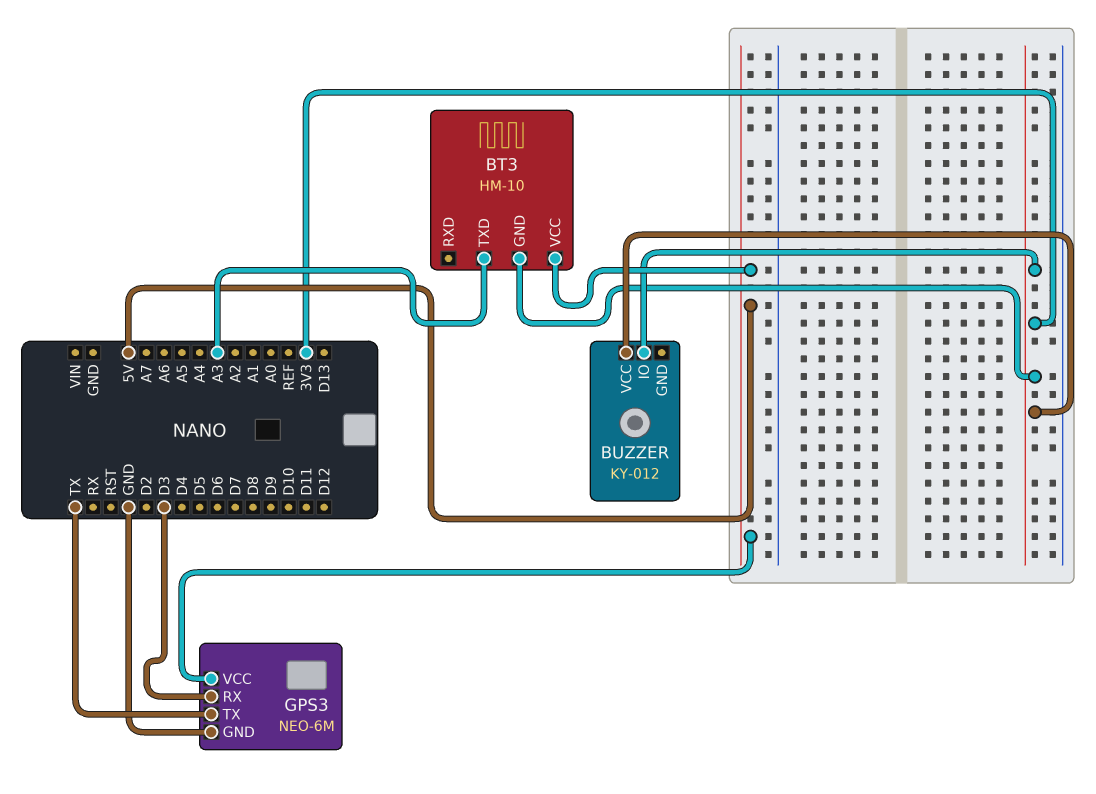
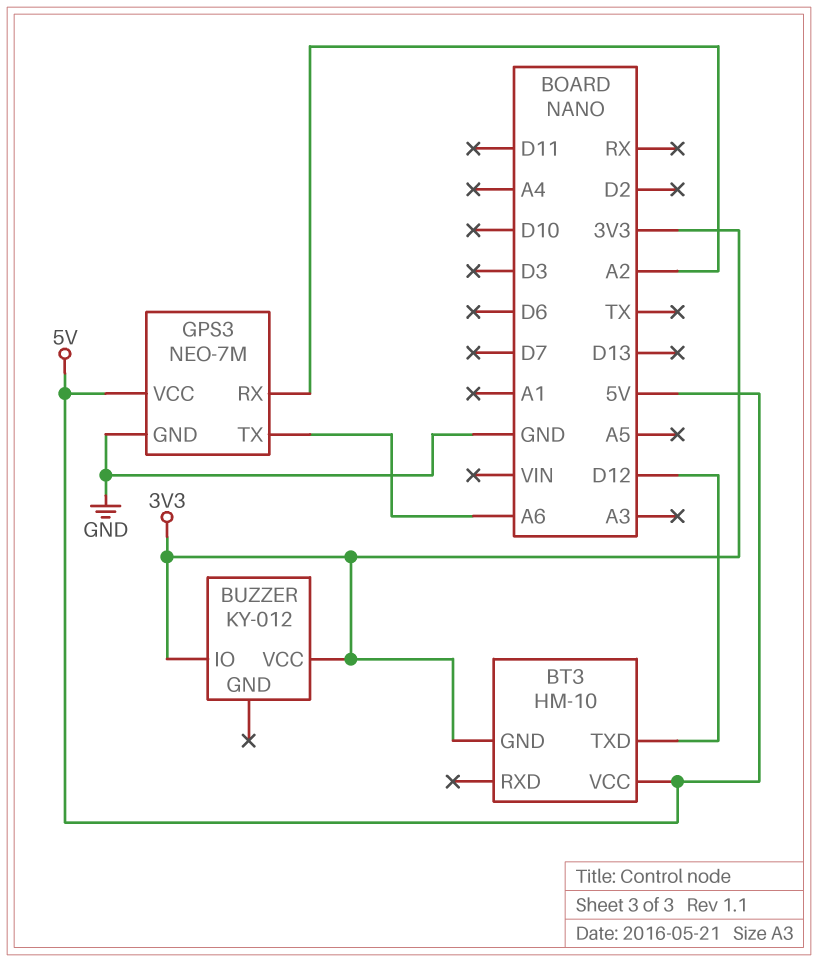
BT3 pin TXD: A3 -> D12
GPS3: NEO-6M -> NEO-7M
GPS3 pin RX: D3 -> A2
GPS3 pin TX: TX -> A6

